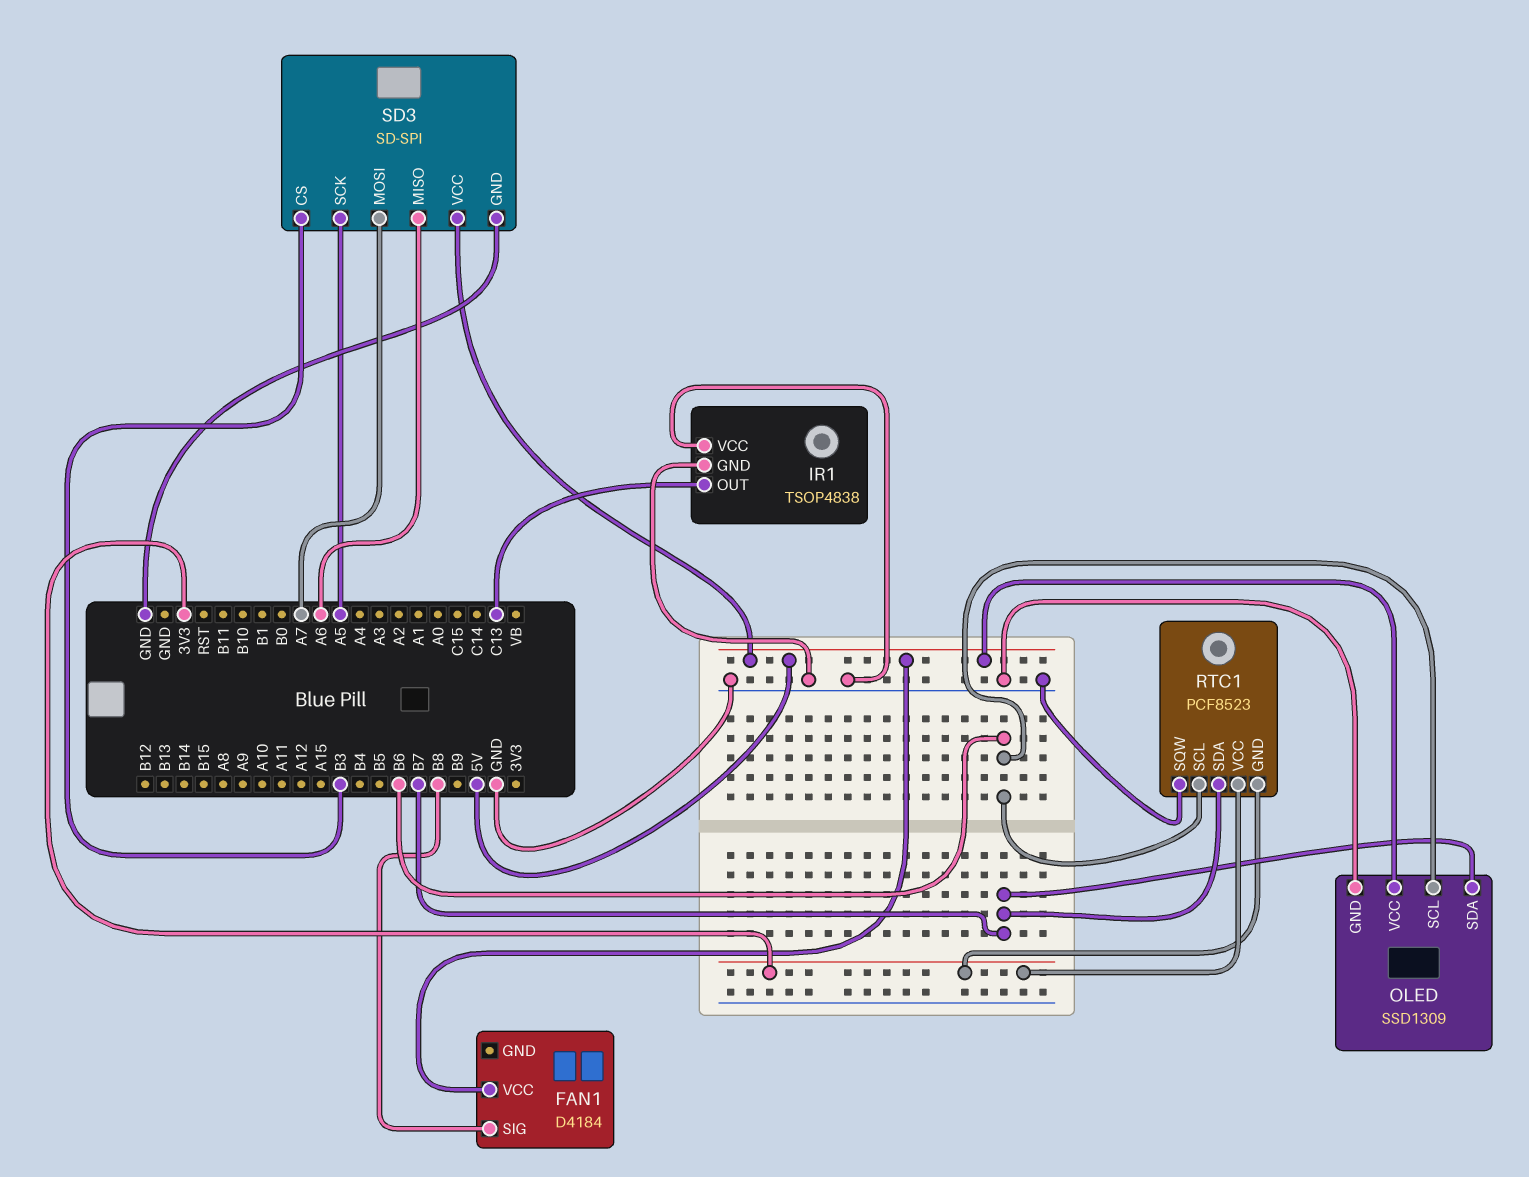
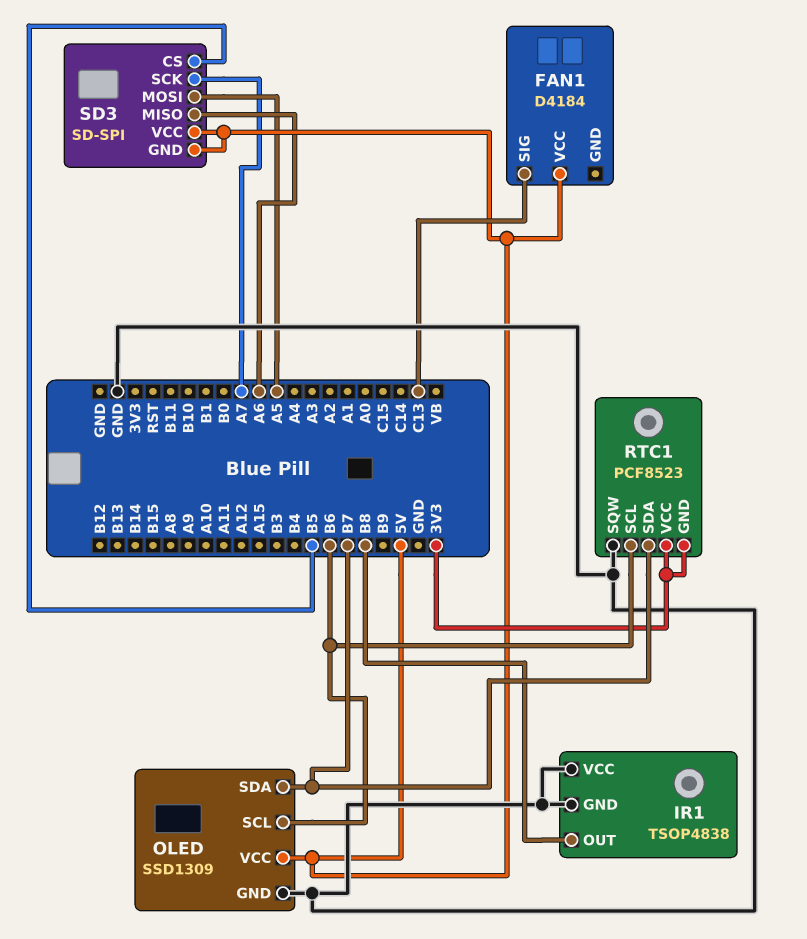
FAN1 pin SIG: B8 -> C13
IR1 pin OUT: C13 -> B8
SD3 pin CS: B3 -> B5
SD3 pin GND: GND -> 5V
SD3 pin MOSI: A7 -> A5
SD3 pin SCK: A5 -> A7

